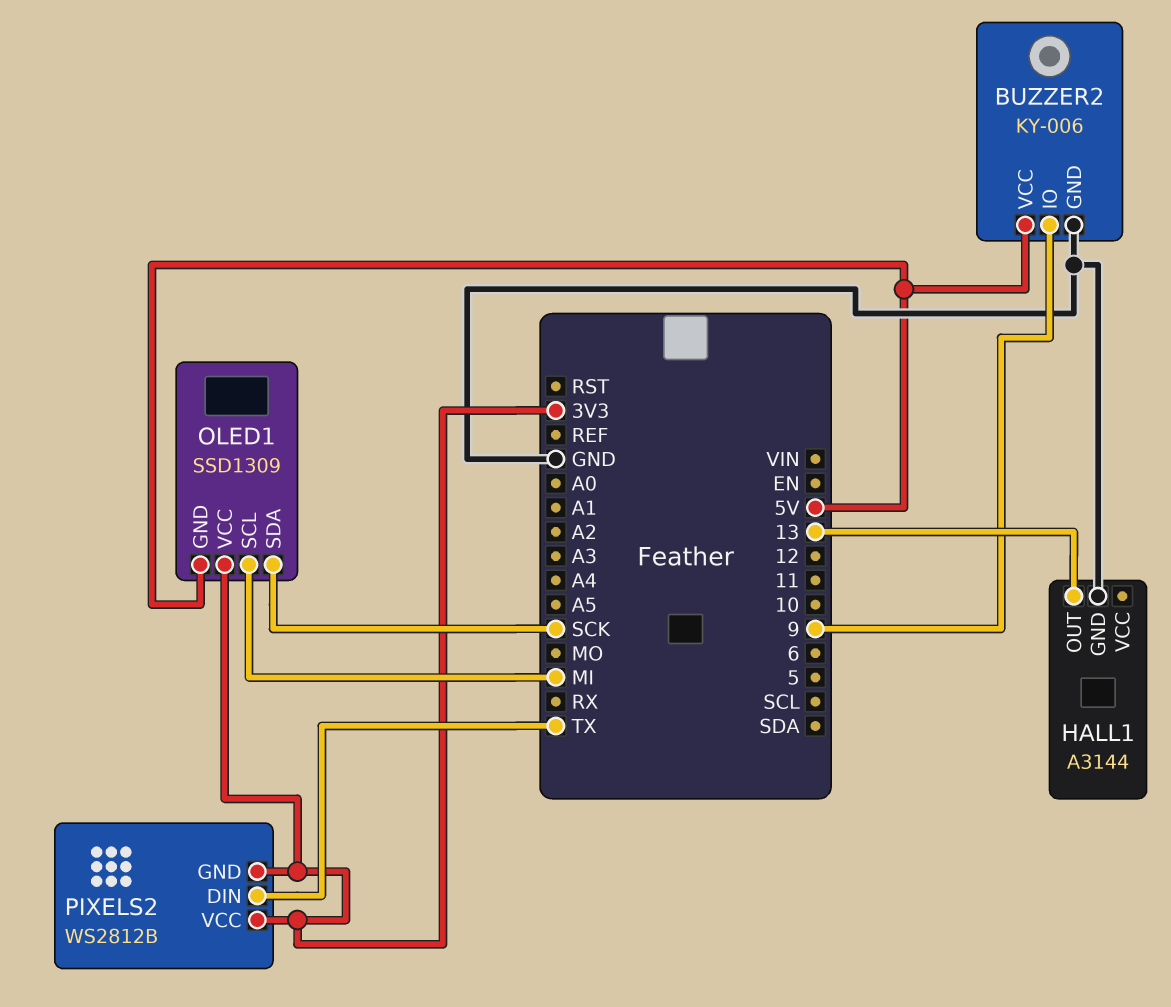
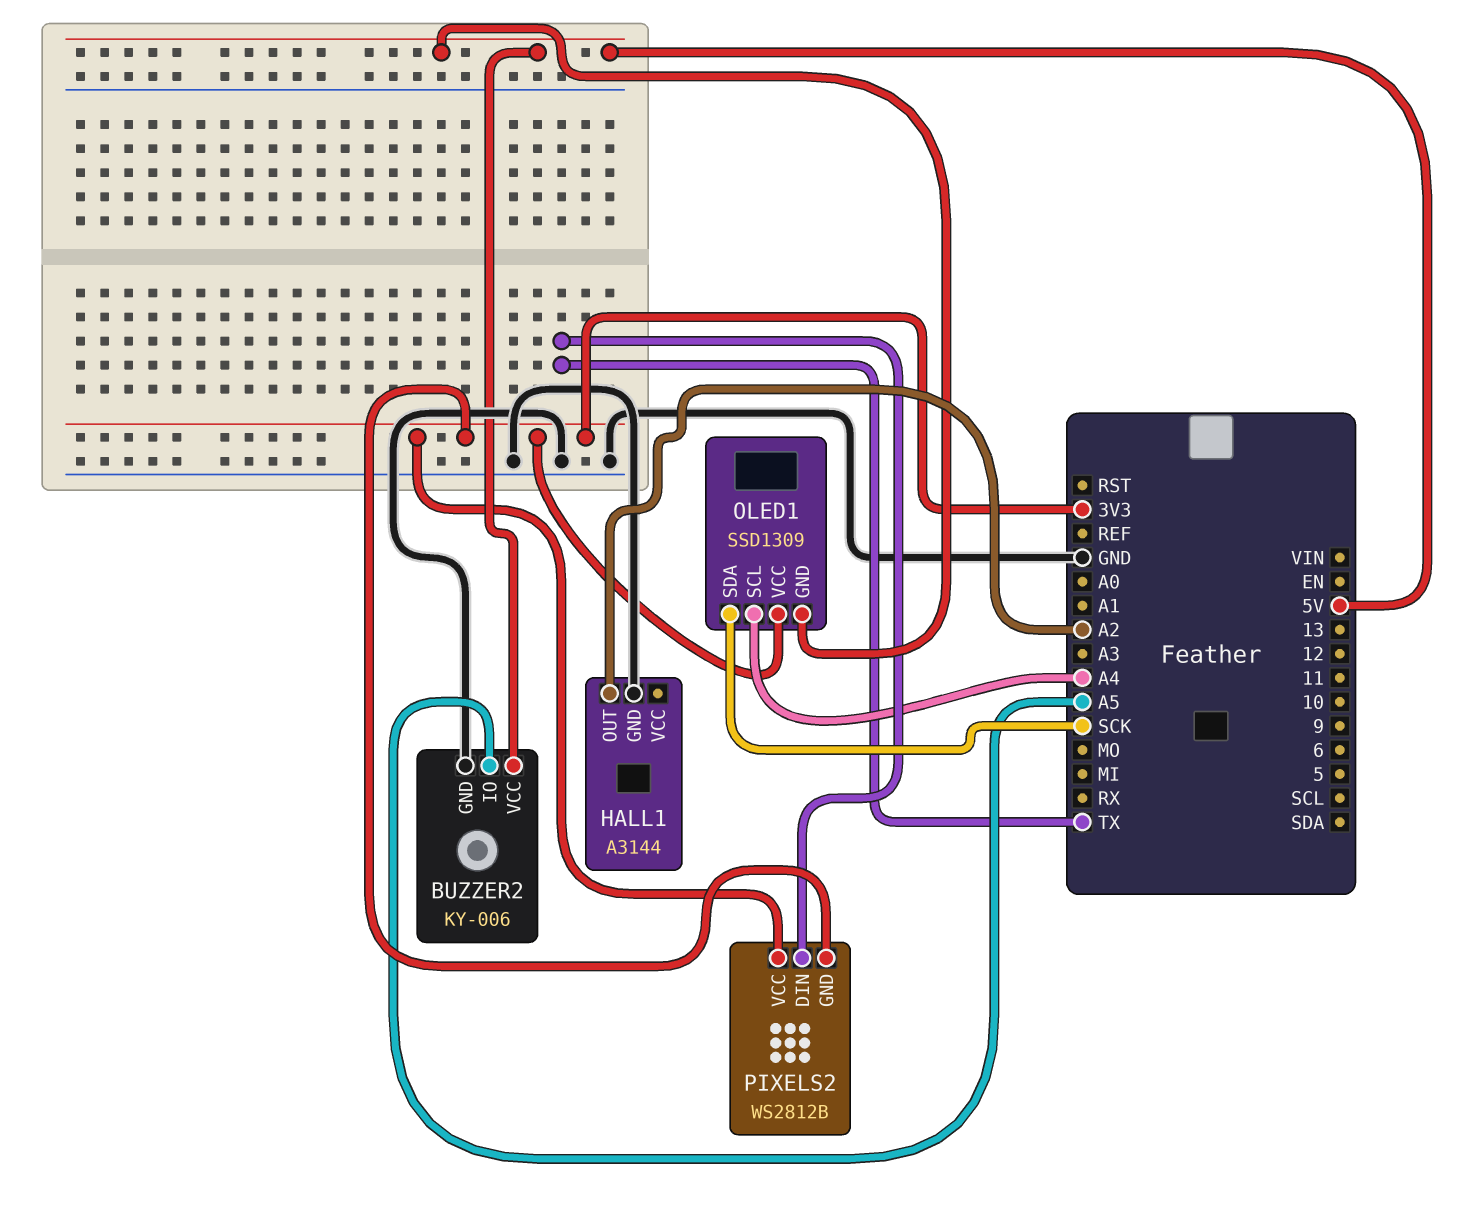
BUZZER2 pin IO: 9 -> A5
HALL1 pin OUT: 13 -> A2
OLED1 pin SCL: MI -> A4

